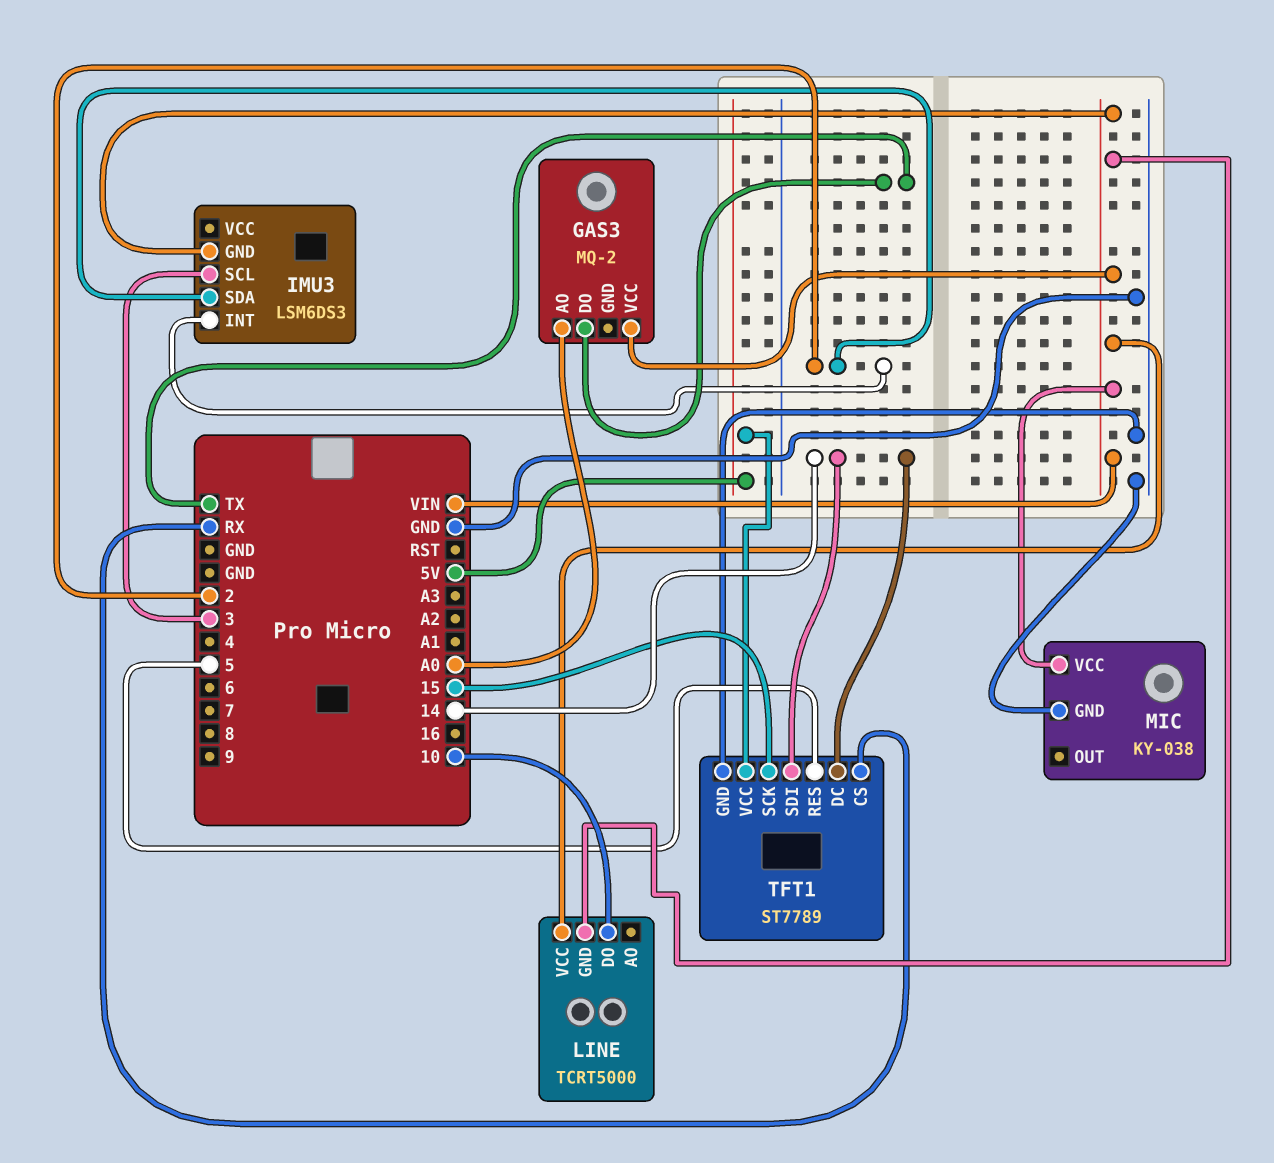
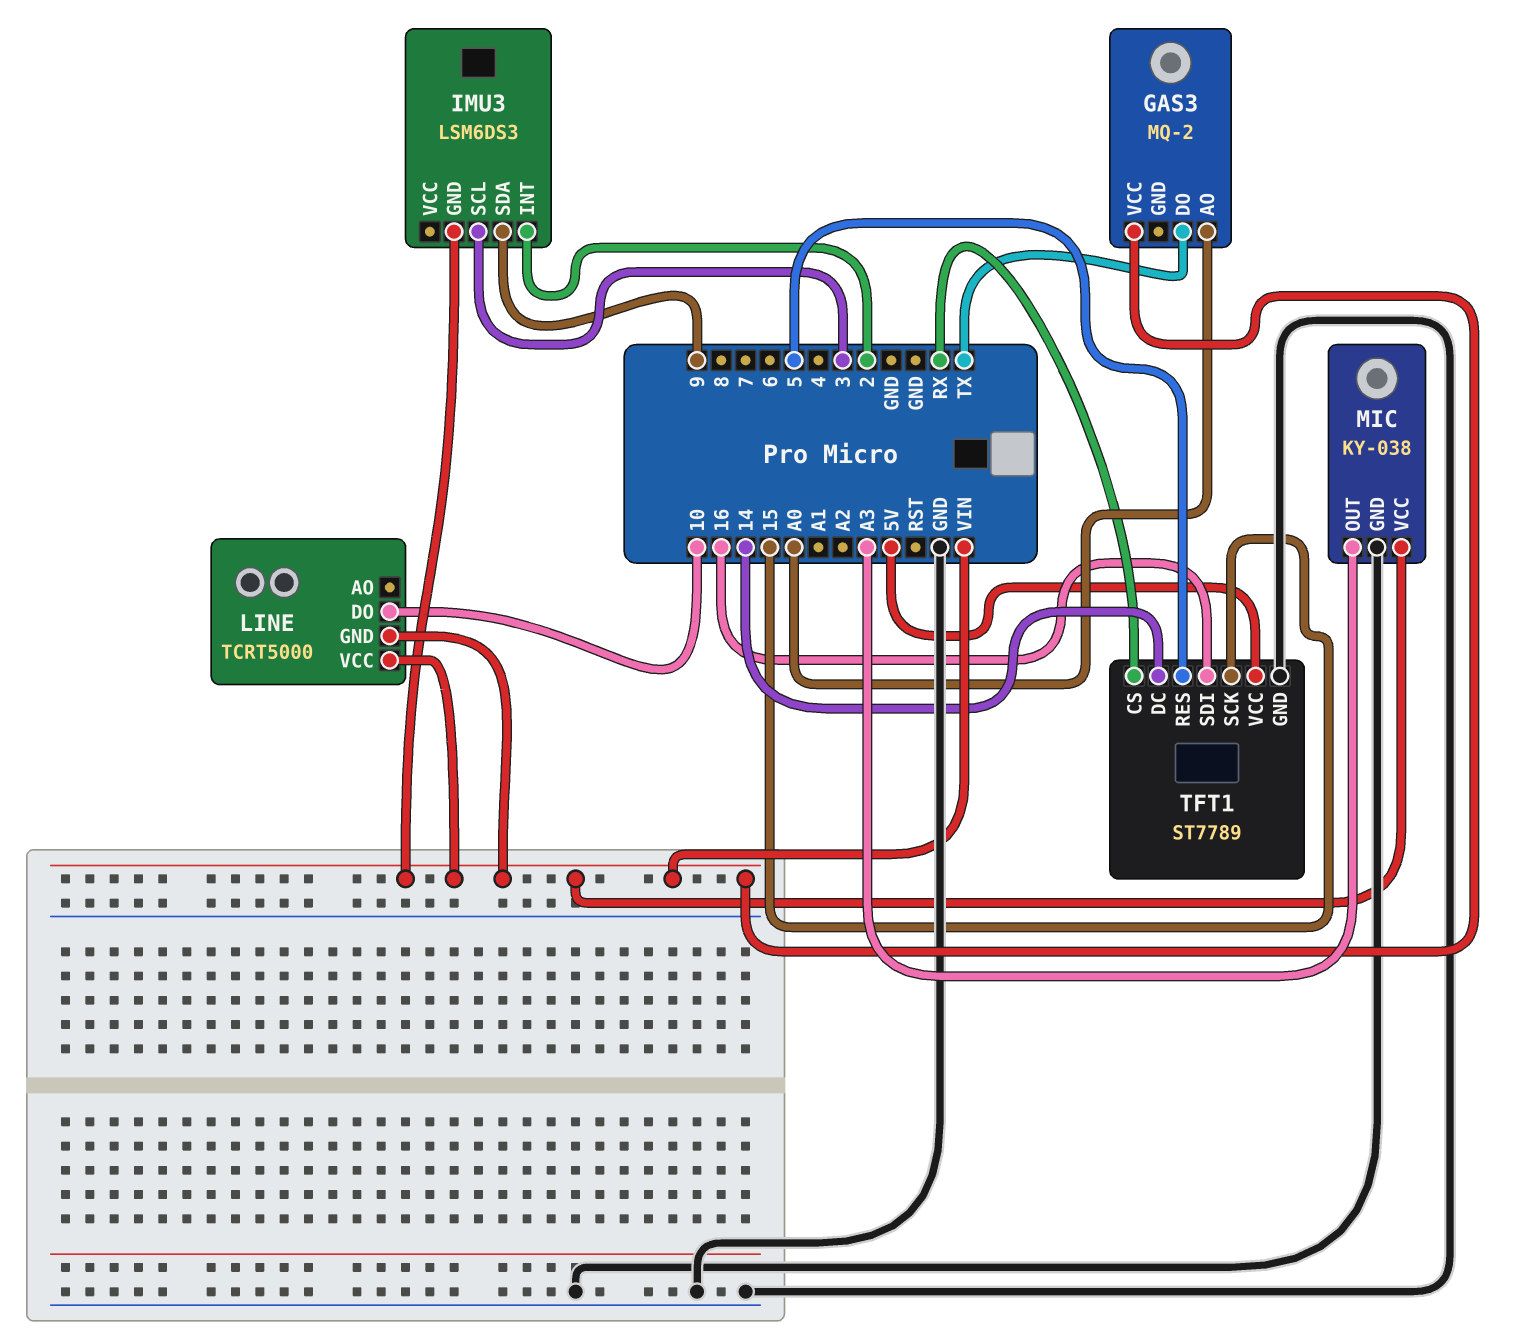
IMU3 pin SDA: 2 -> 9
MIC pin OUT: none -> A3
TFT1 pin SDI: 14 -> 16

